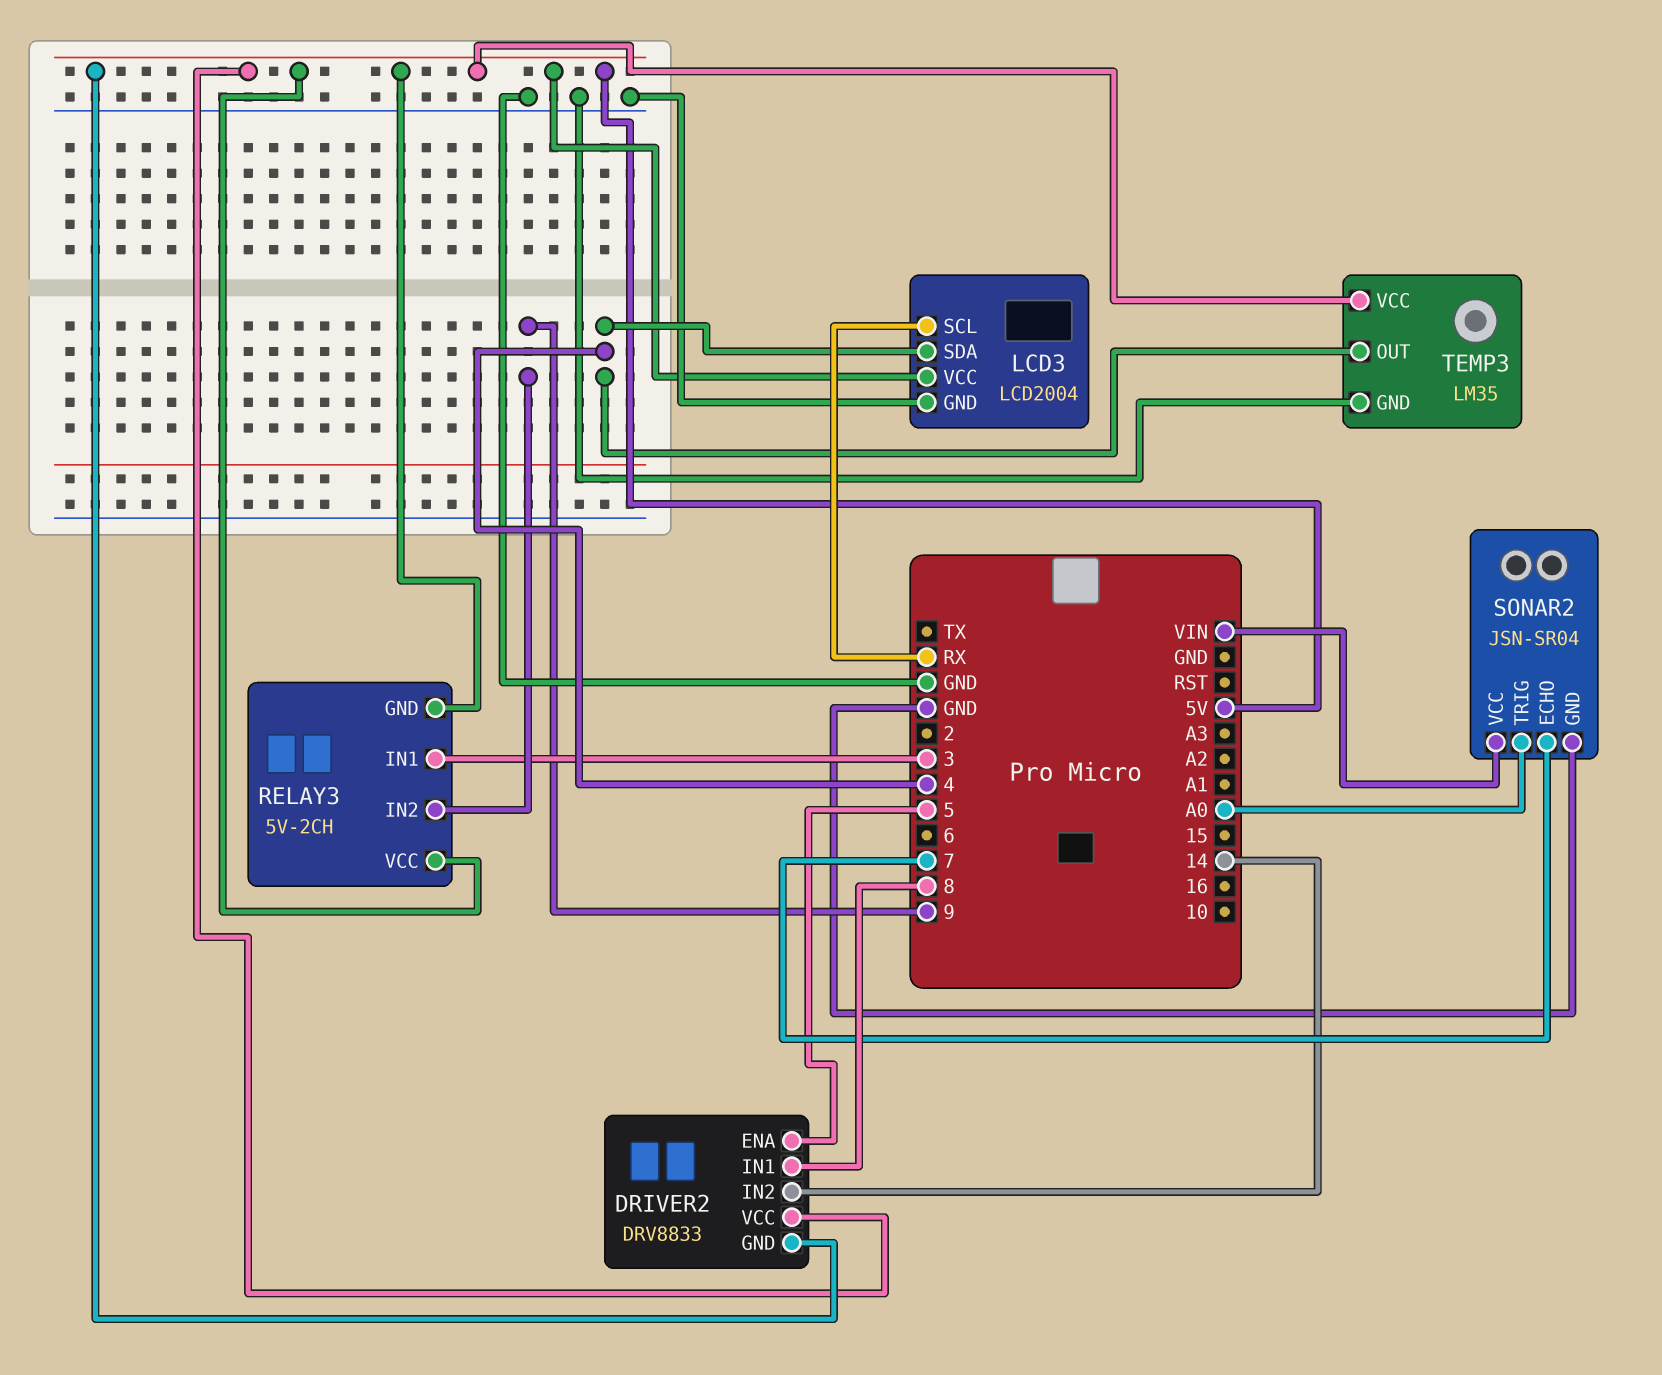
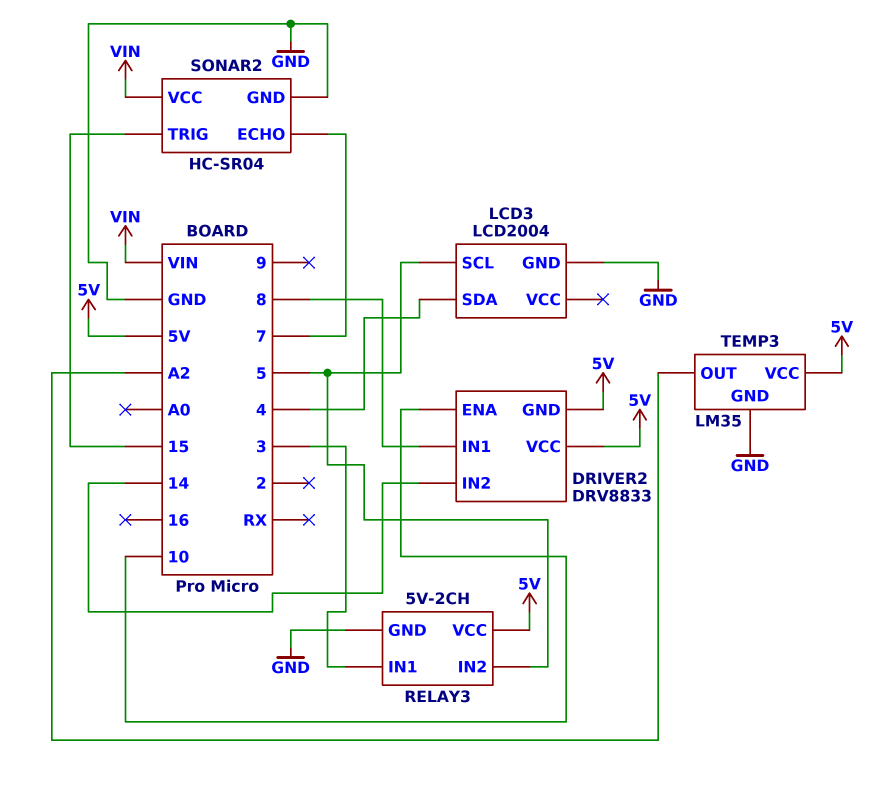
DRIVER2 pin ENA: 5 -> 10
LCD3 pin SCL: RX -> 5
LCD3 pin VCC: 5V -> none
RELAY3 pin GND: 5V -> GND
RELAY3 pin IN2: 9 -> 5
SONAR2: JSN-SR04 -> HC-SR04
SONAR2 pin TRIG: A0 -> 15
TEMP3 pin OUT: 4 -> A2

